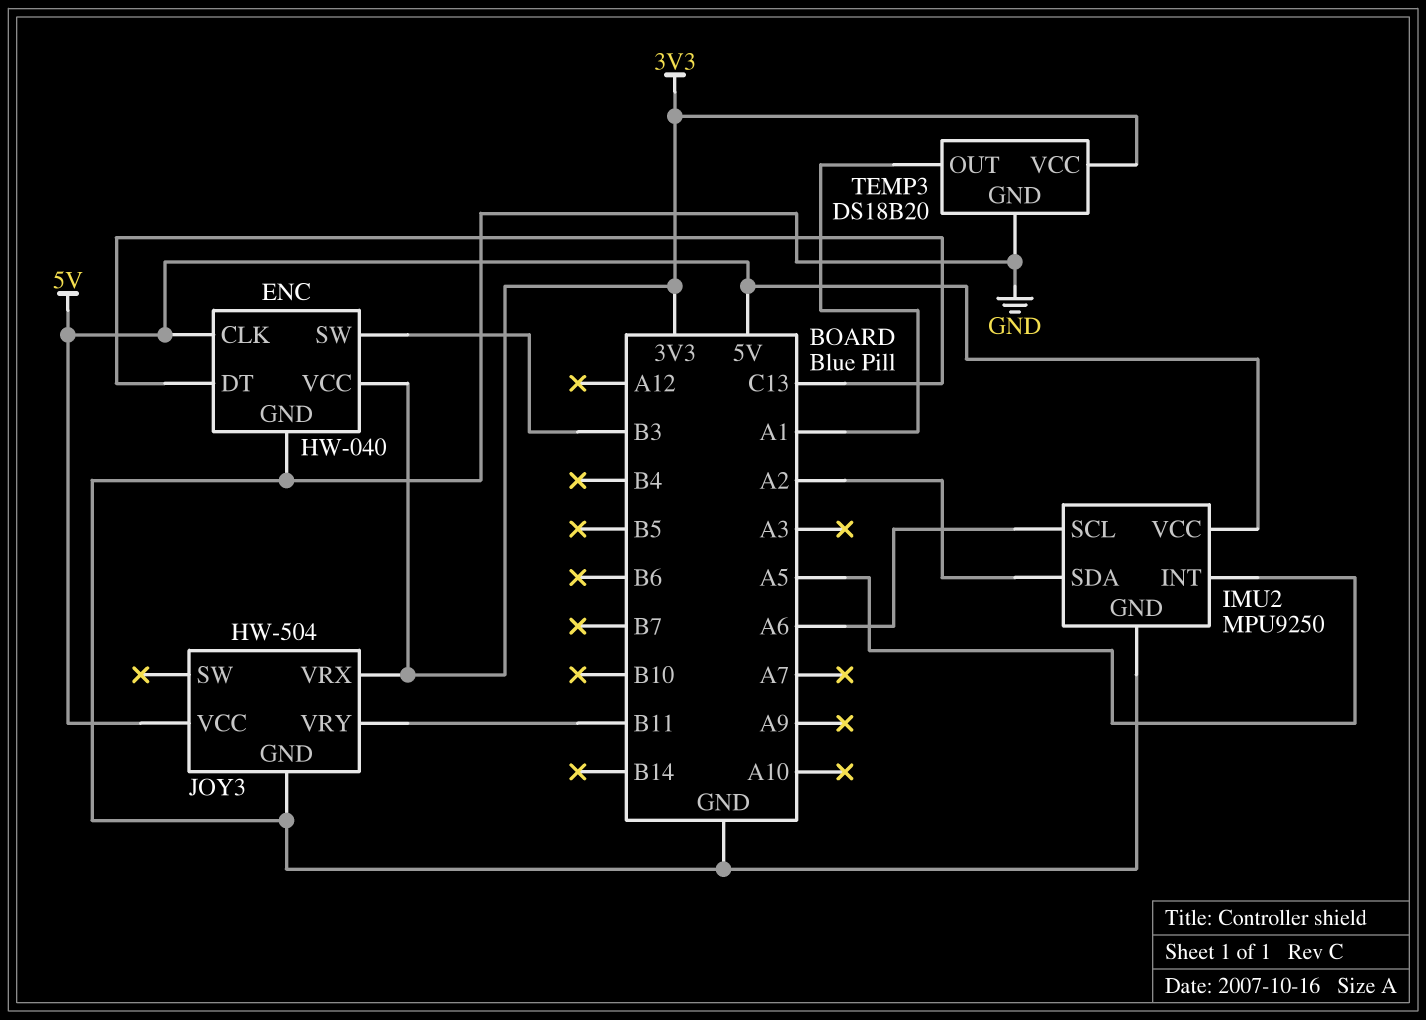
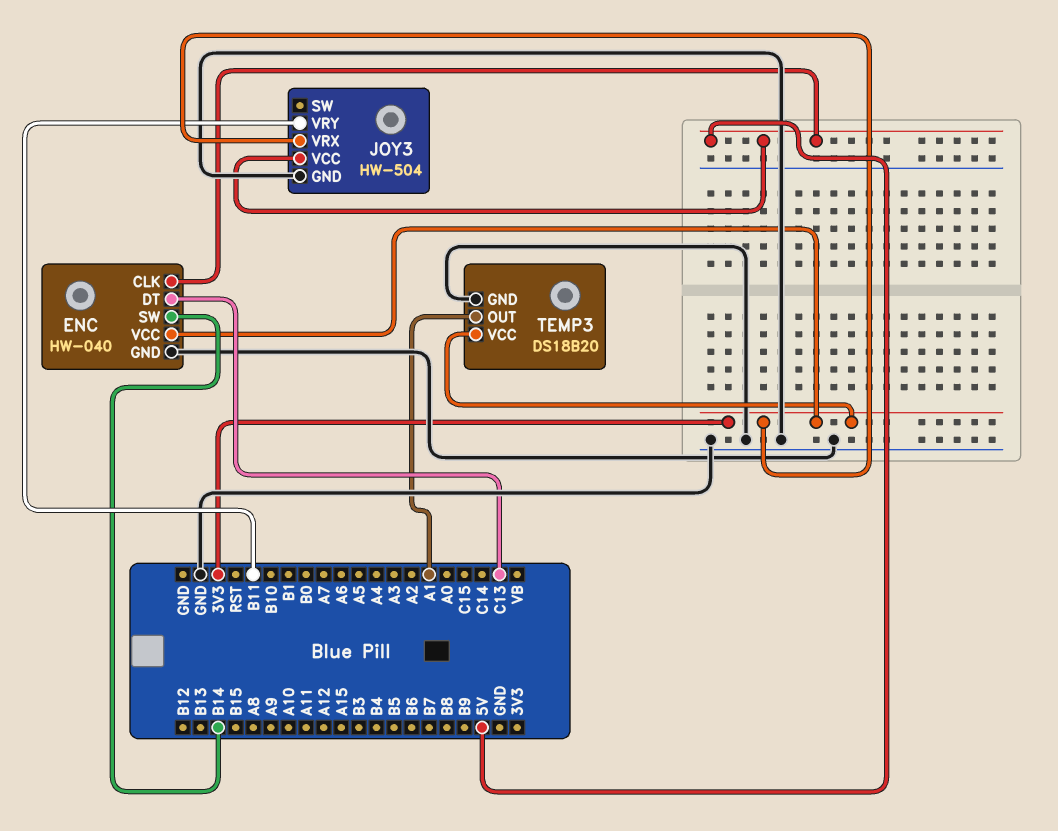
ENC pin SW: B3 -> B14
IMU2: MPU9250 -> none
IMU2 pin GND: GND -> none
IMU2 pin INT: A5 -> none
IMU2 pin SCL: A6 -> none
IMU2 pin SDA: A2 -> none
IMU2 pin VCC: 5V -> none

